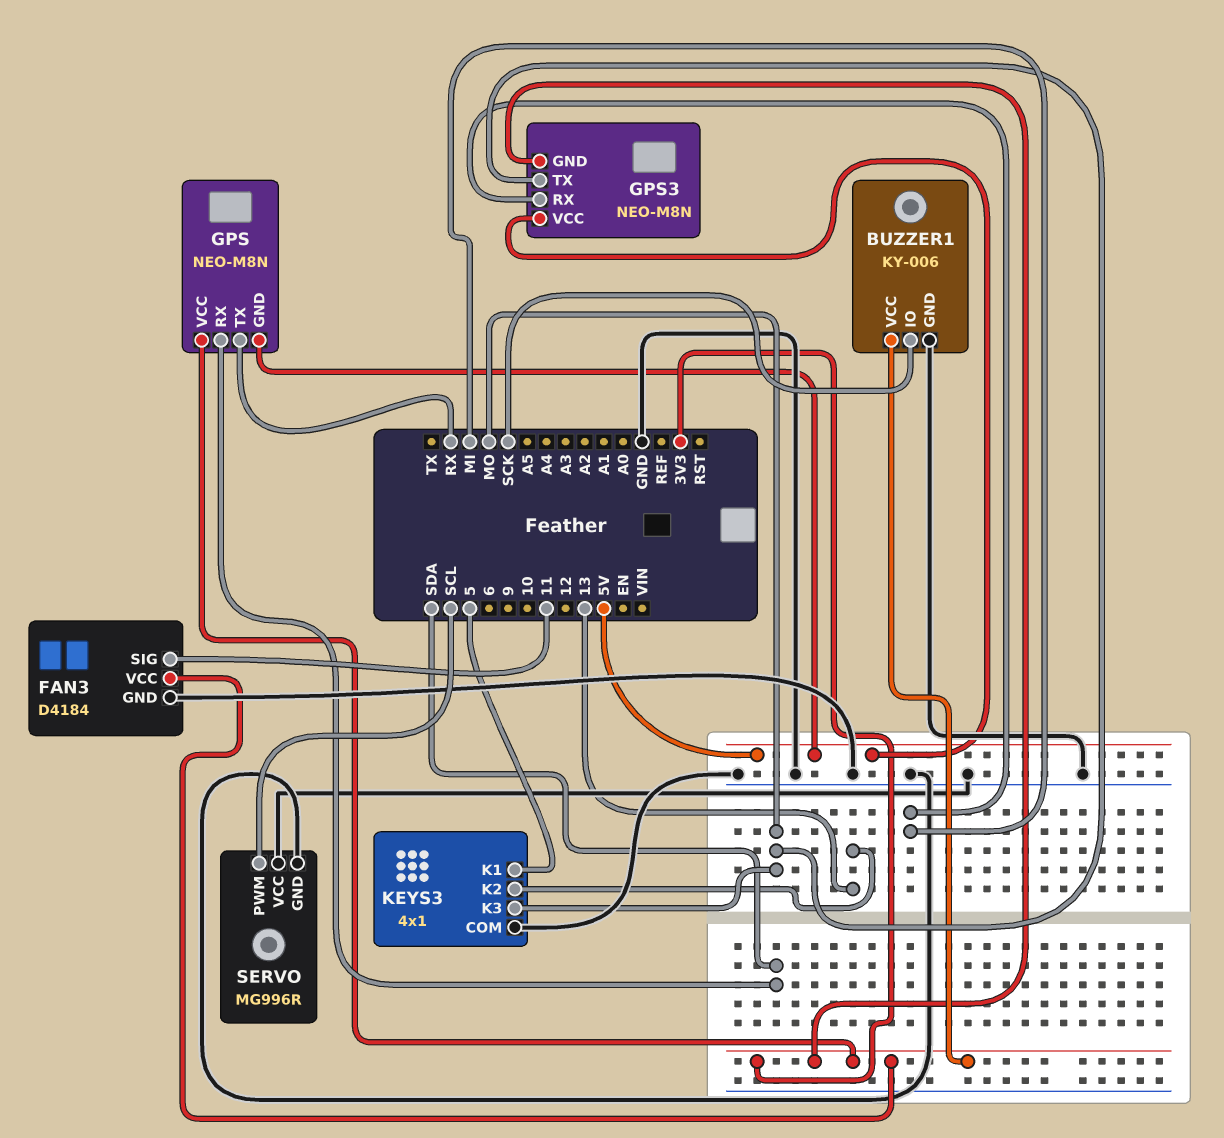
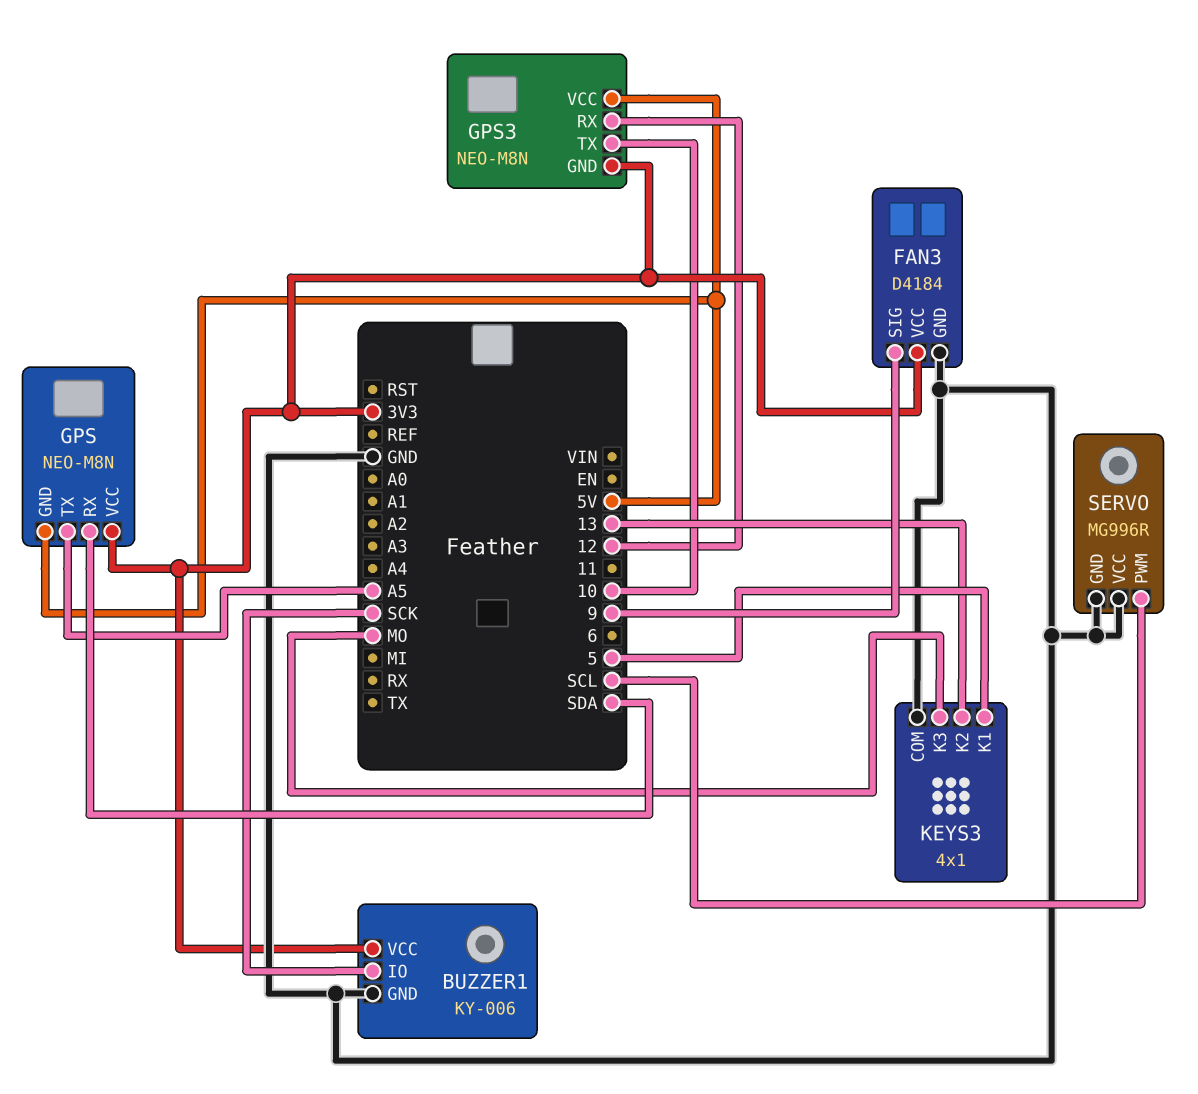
FAN3 pin SIG: 11 -> 9
GPS pin TX: RX -> A5
GPS3 pin RX: MI -> 12
GPS3 pin TX: MO -> 10

